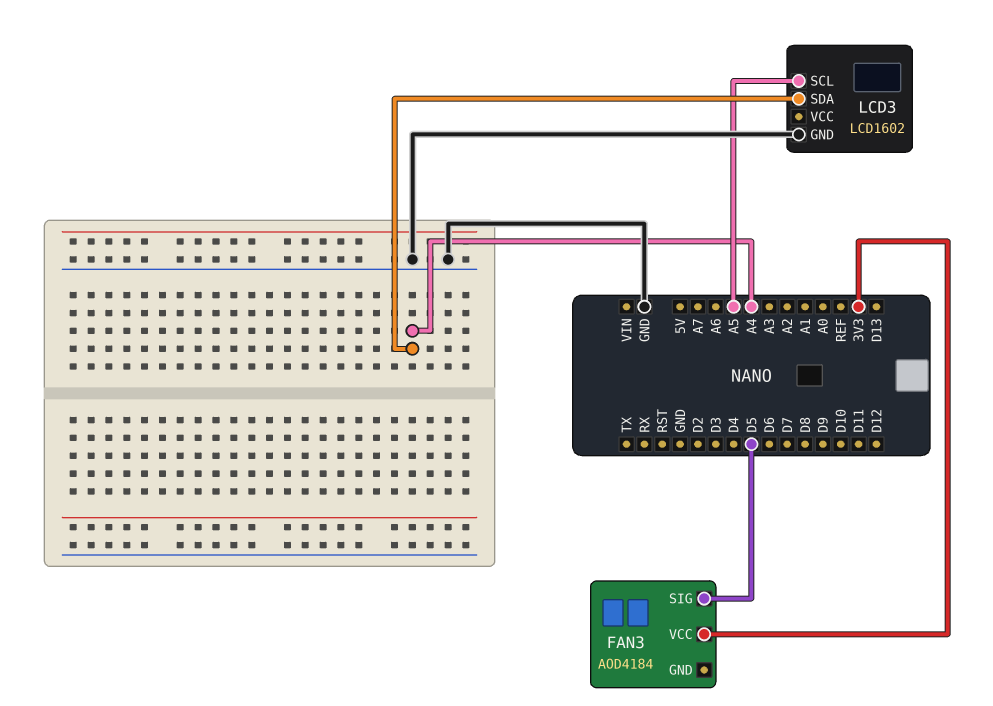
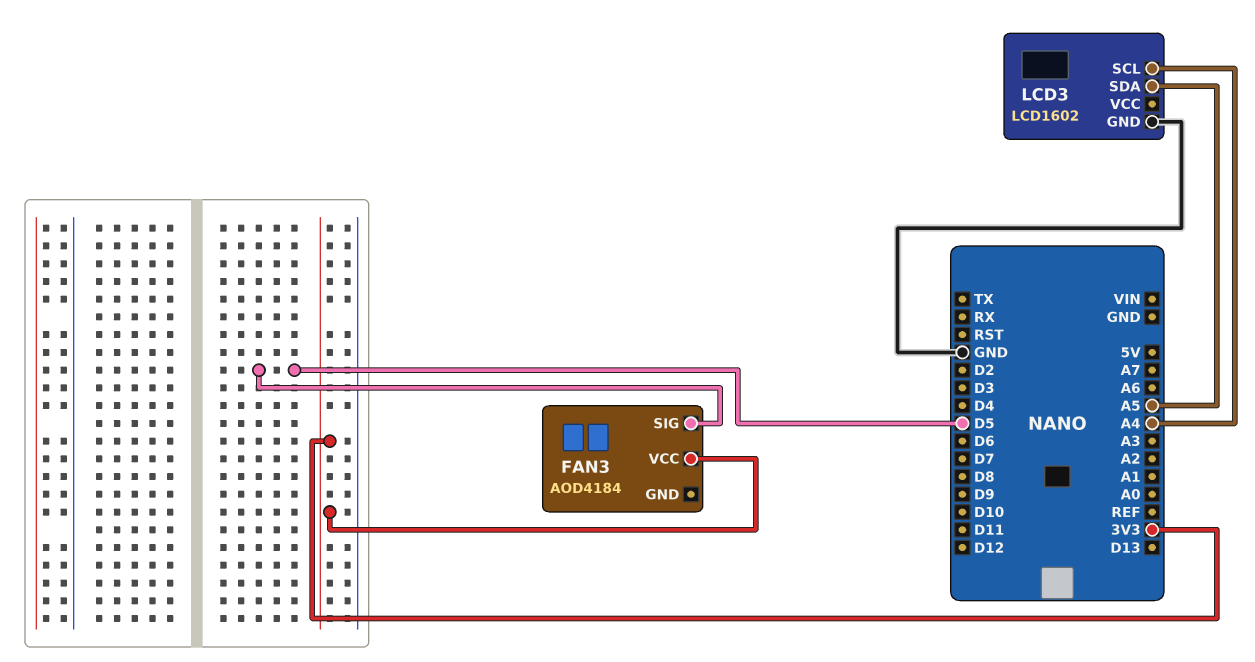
LCD3 pin SCL: A5 -> A4
LCD3 pin SDA: A4 -> A5

